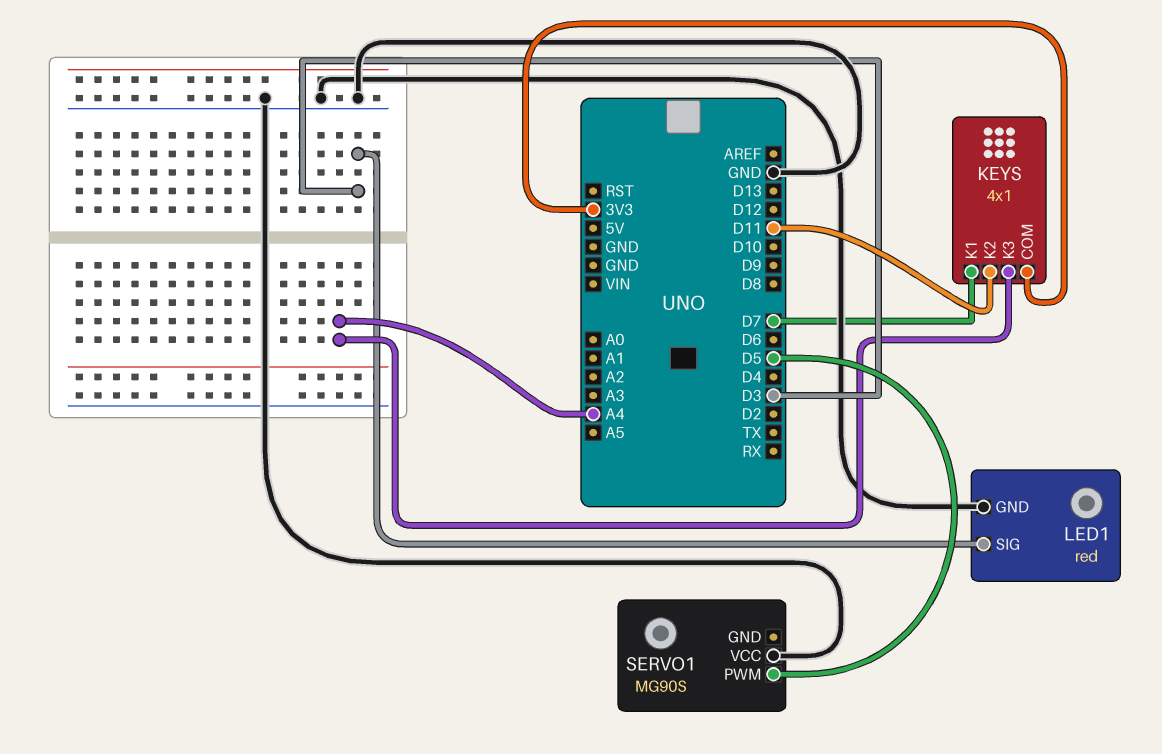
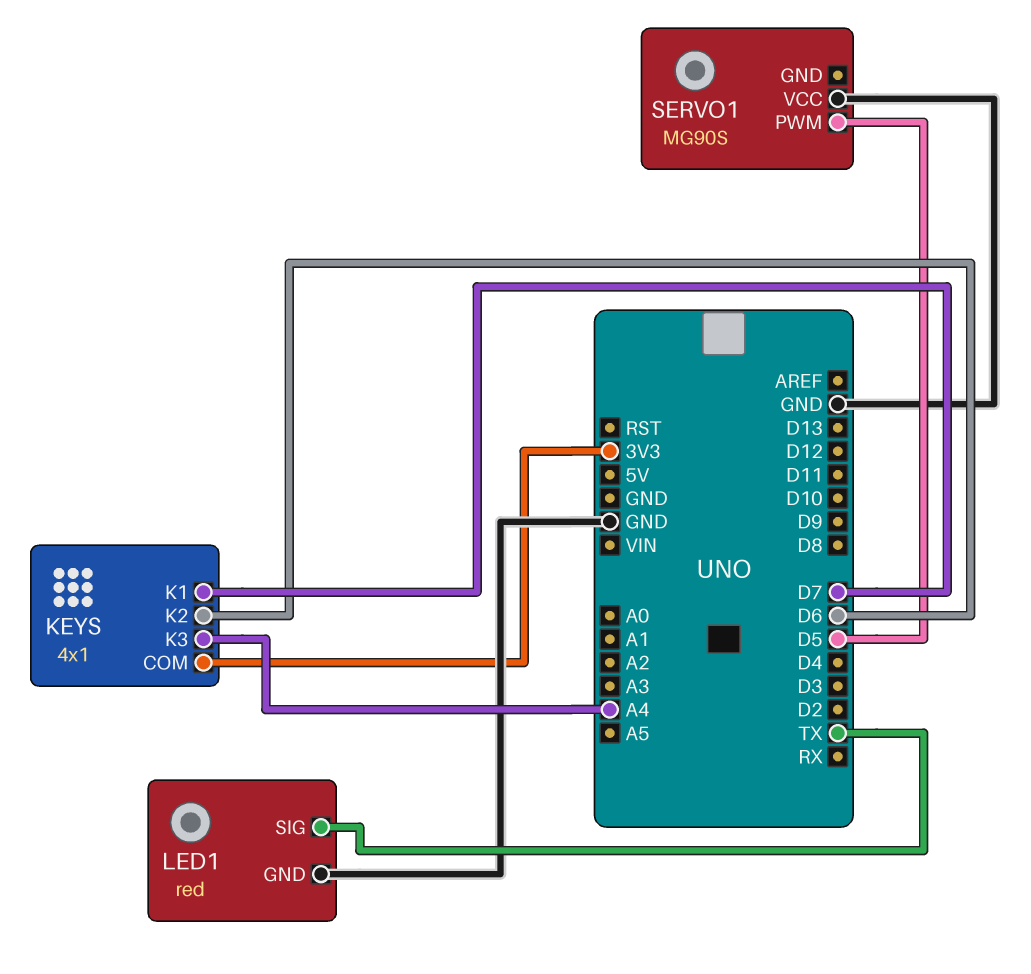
KEYS pin K2: D11 -> D6
LED1 pin SIG: D3 -> TX

